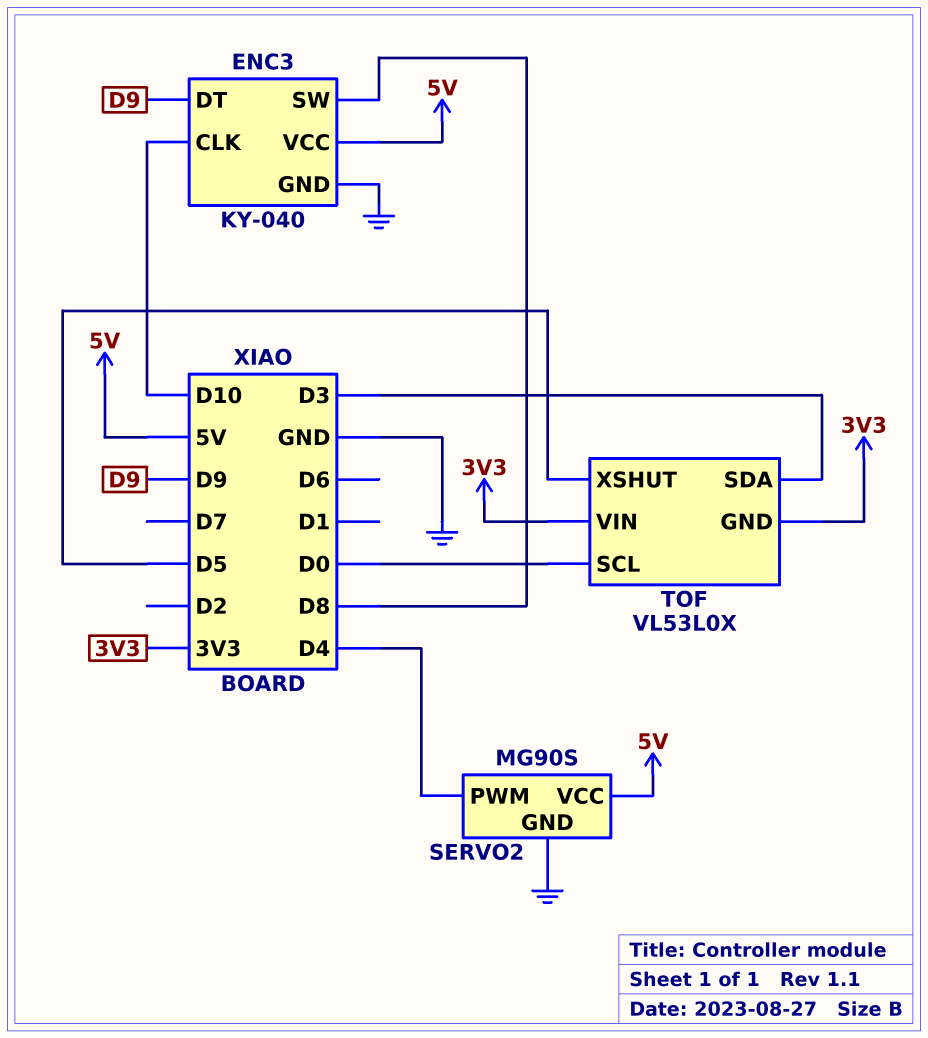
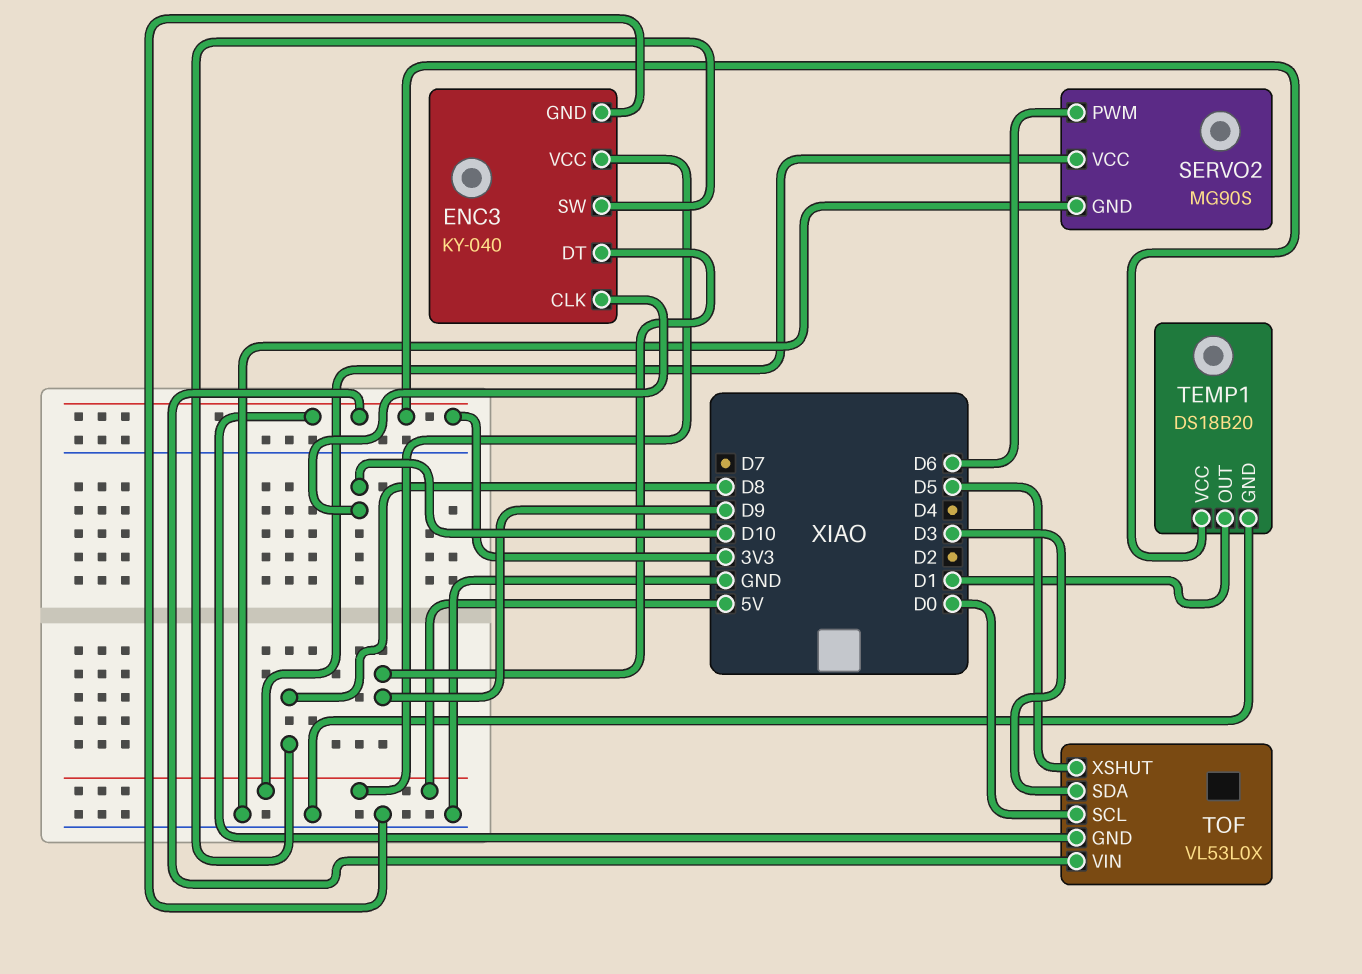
SERVO2 pin PWM: D4 -> D6
TEMP1: none -> DS18B20
TEMP1 pin GND: none -> GND
TEMP1 pin OUT: none -> D1
TEMP1 pin VCC: none -> 3V3

